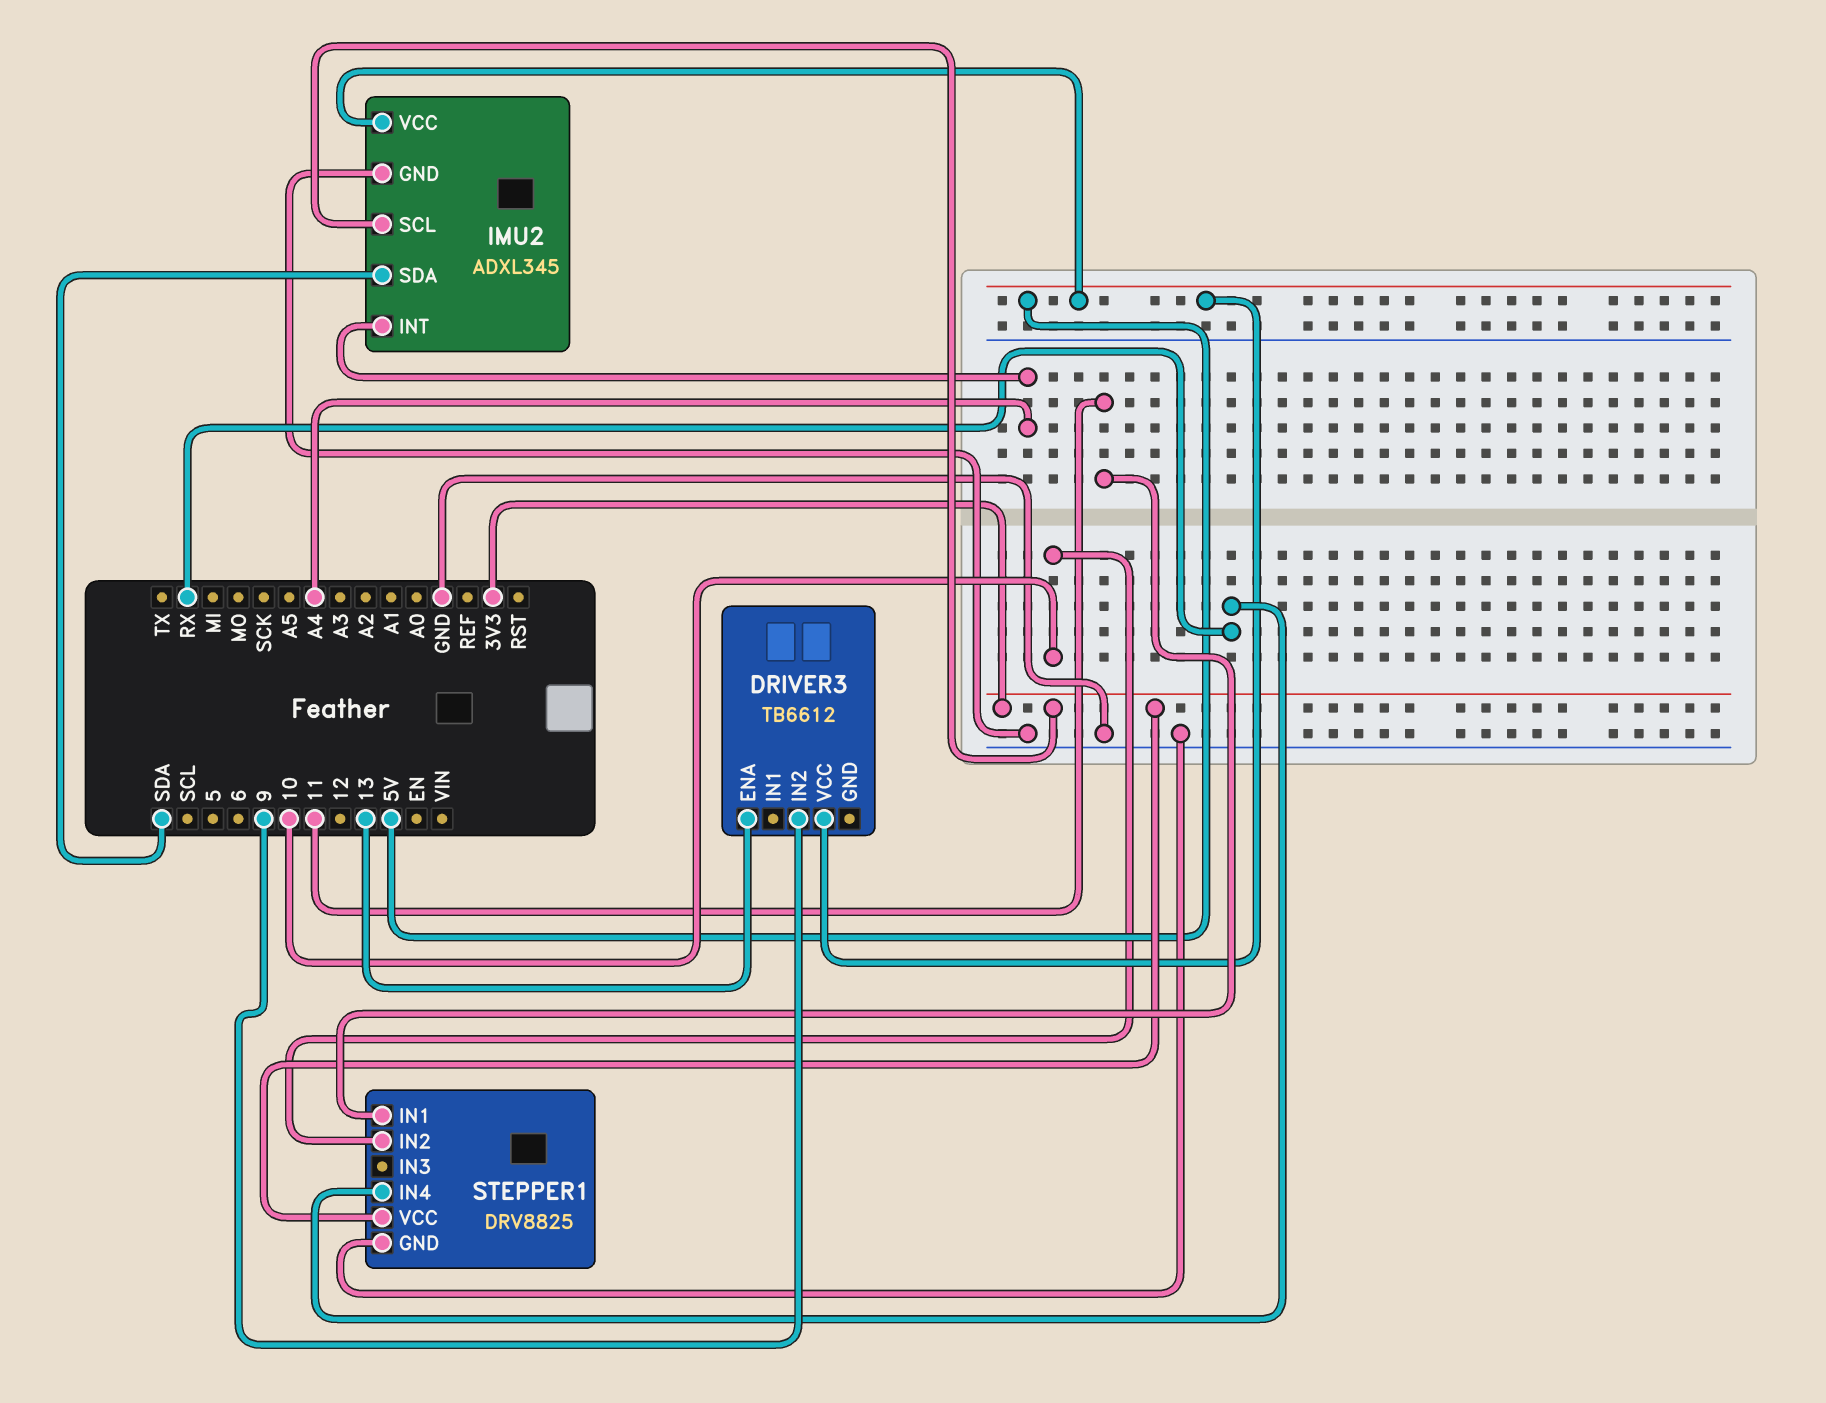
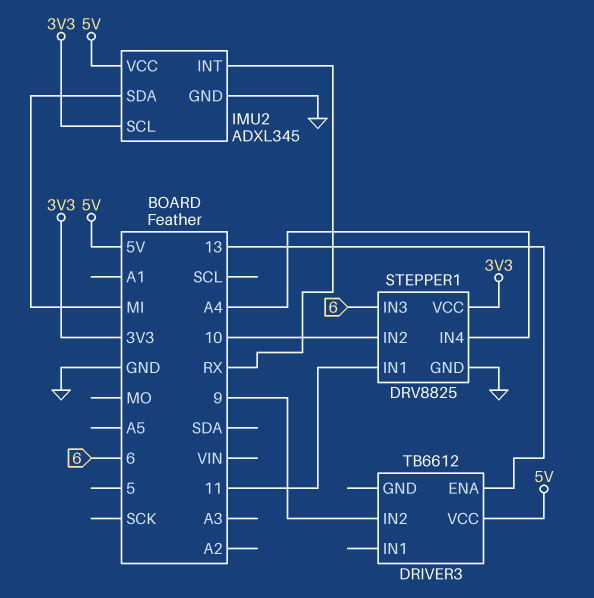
IMU2 pin INT: A4 -> RX
IMU2 pin SDA: SDA -> MI
STEPPER1 pin IN3: none -> 6
STEPPER1 pin IN4: RX -> A4

